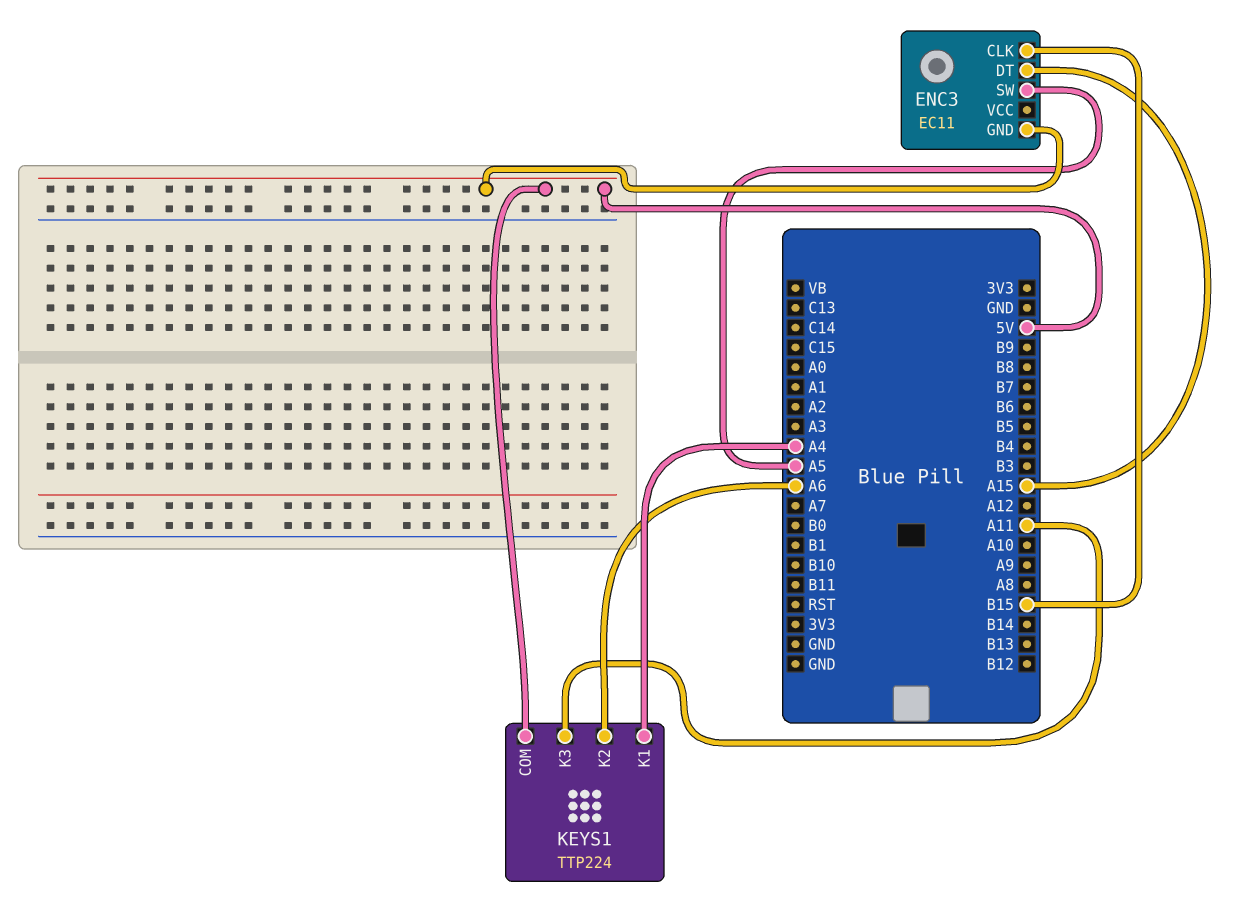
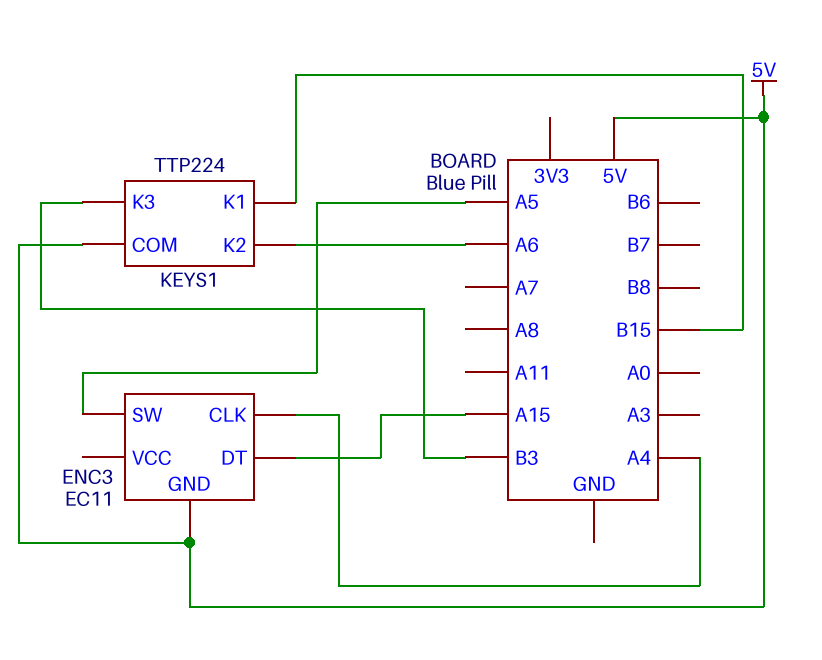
ENC3 pin CLK: B15 -> A4
KEYS1 pin K1: A4 -> B15
KEYS1 pin K3: A11 -> B3

